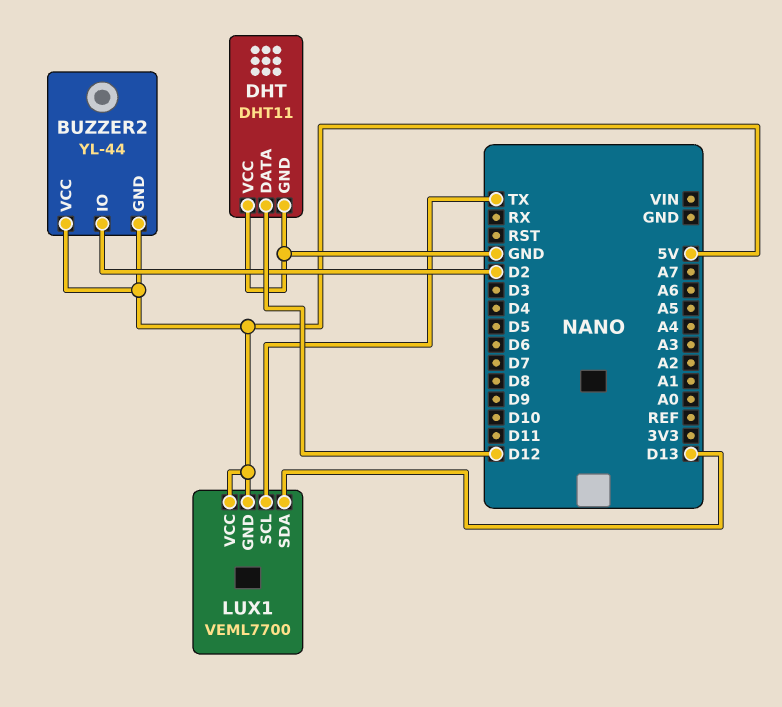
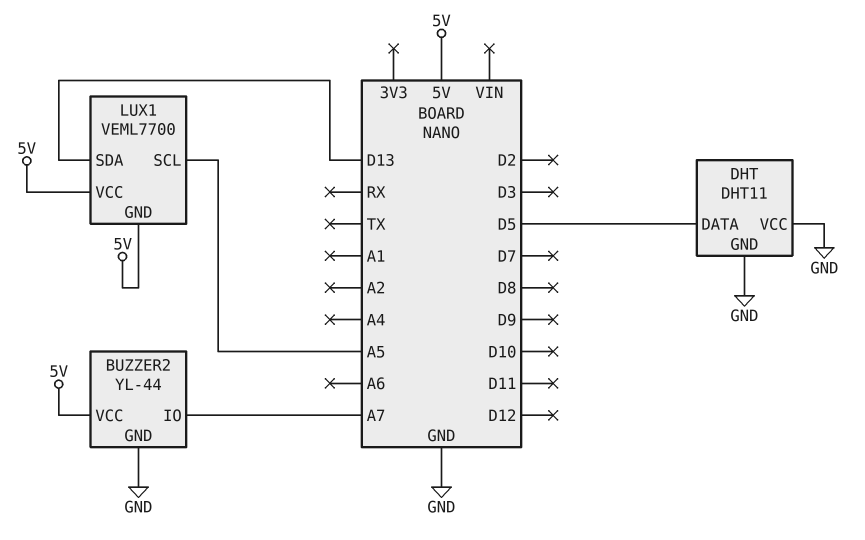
BUZZER2 pin GND: 5V -> GND
BUZZER2 pin IO: D2 -> A7
DHT pin DATA: D12 -> D5
LUX1 pin SCL: TX -> A5

